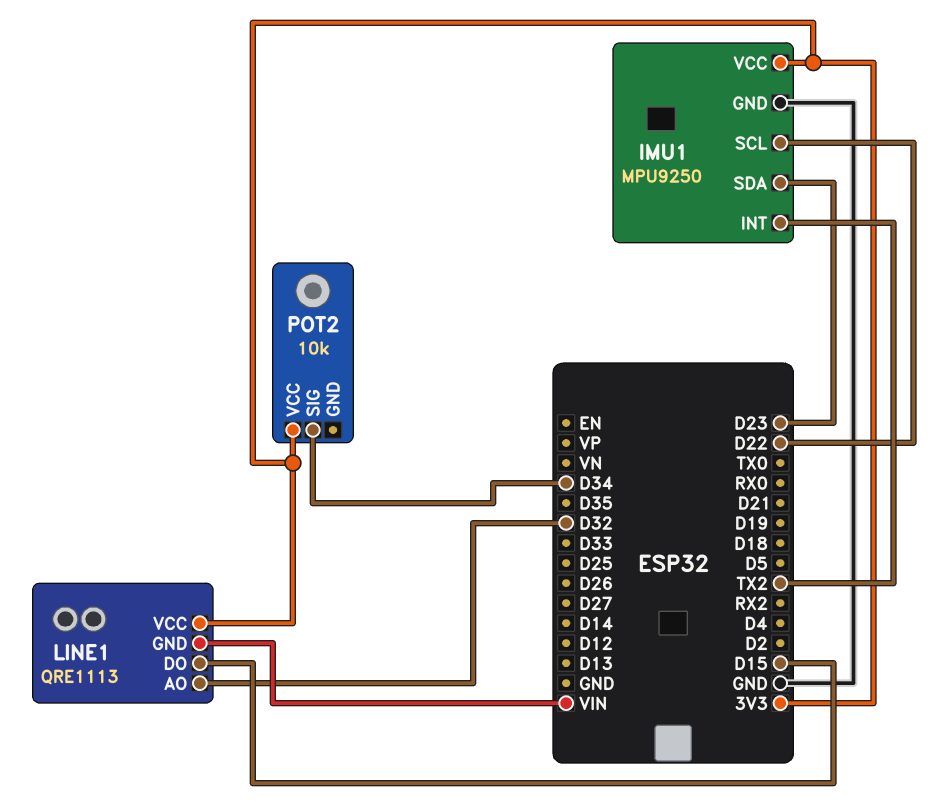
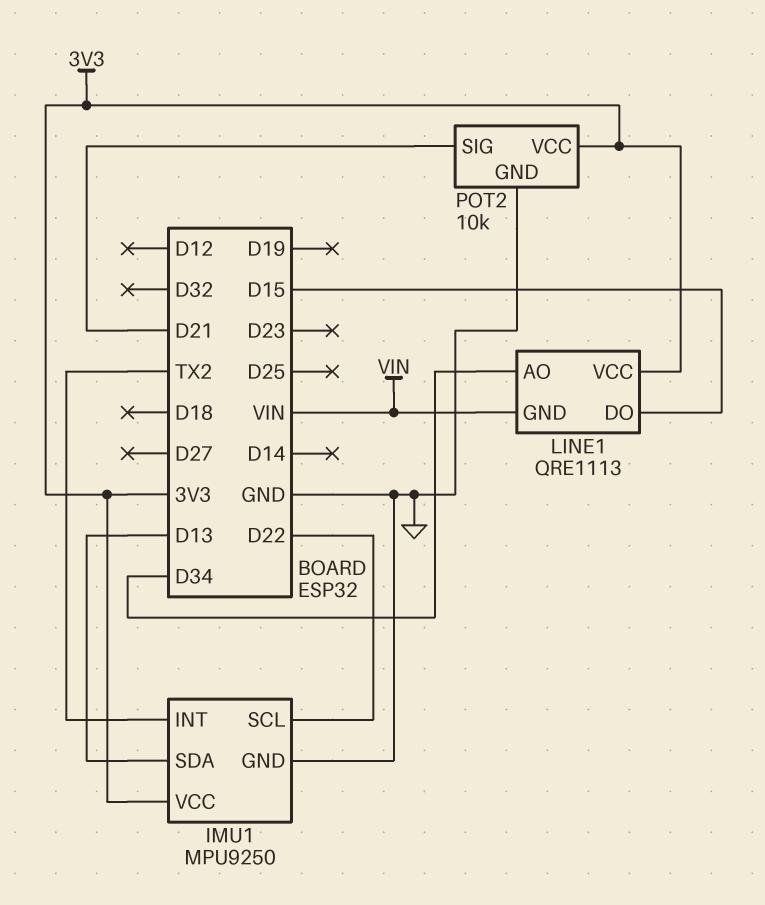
IMU1 pin SDA: D23 -> D13
LINE1 pin AO: D32 -> D34
POT2 pin GND: none -> GND
POT2 pin SIG: D34 -> D21

